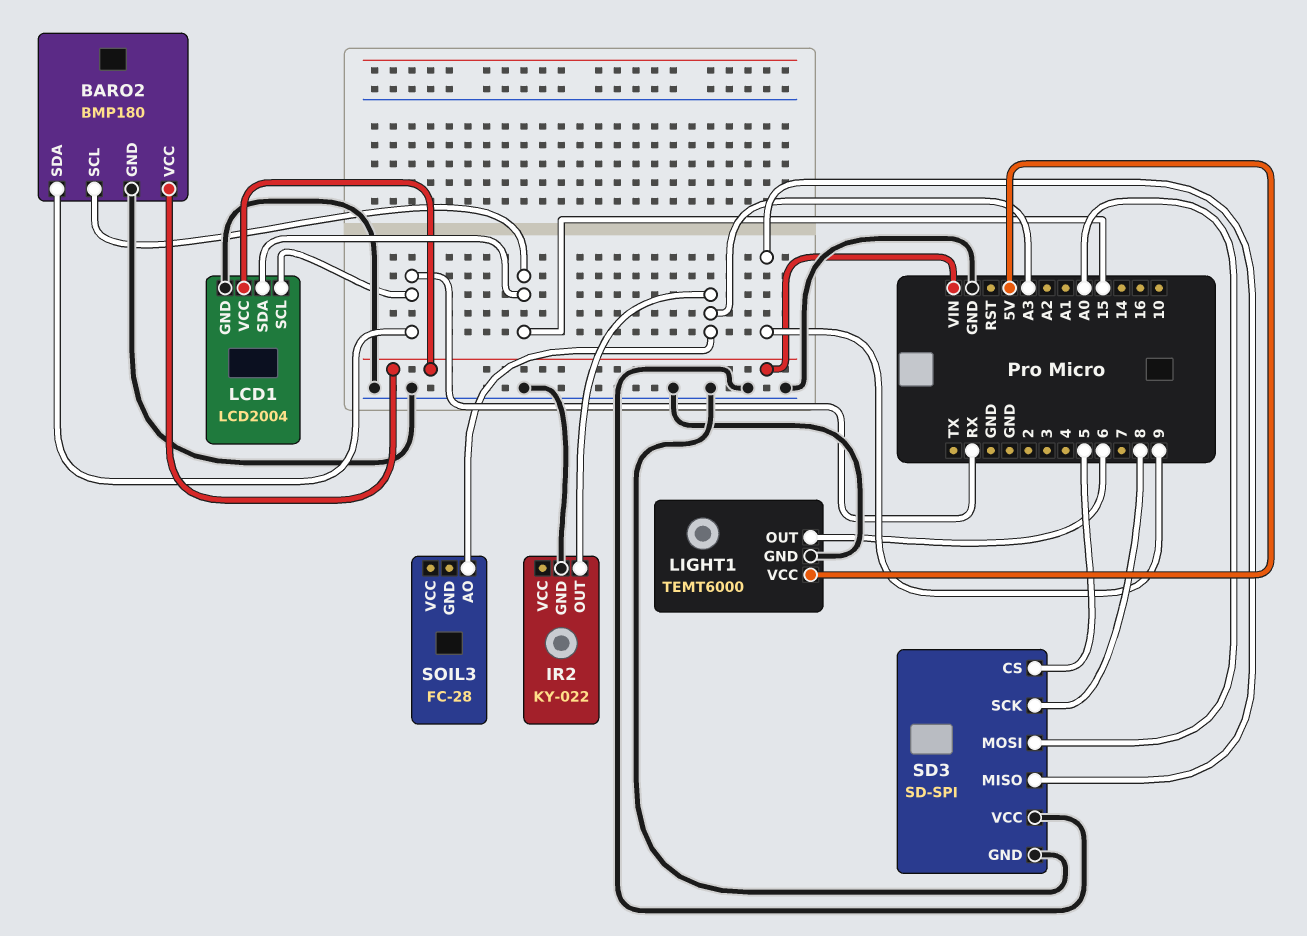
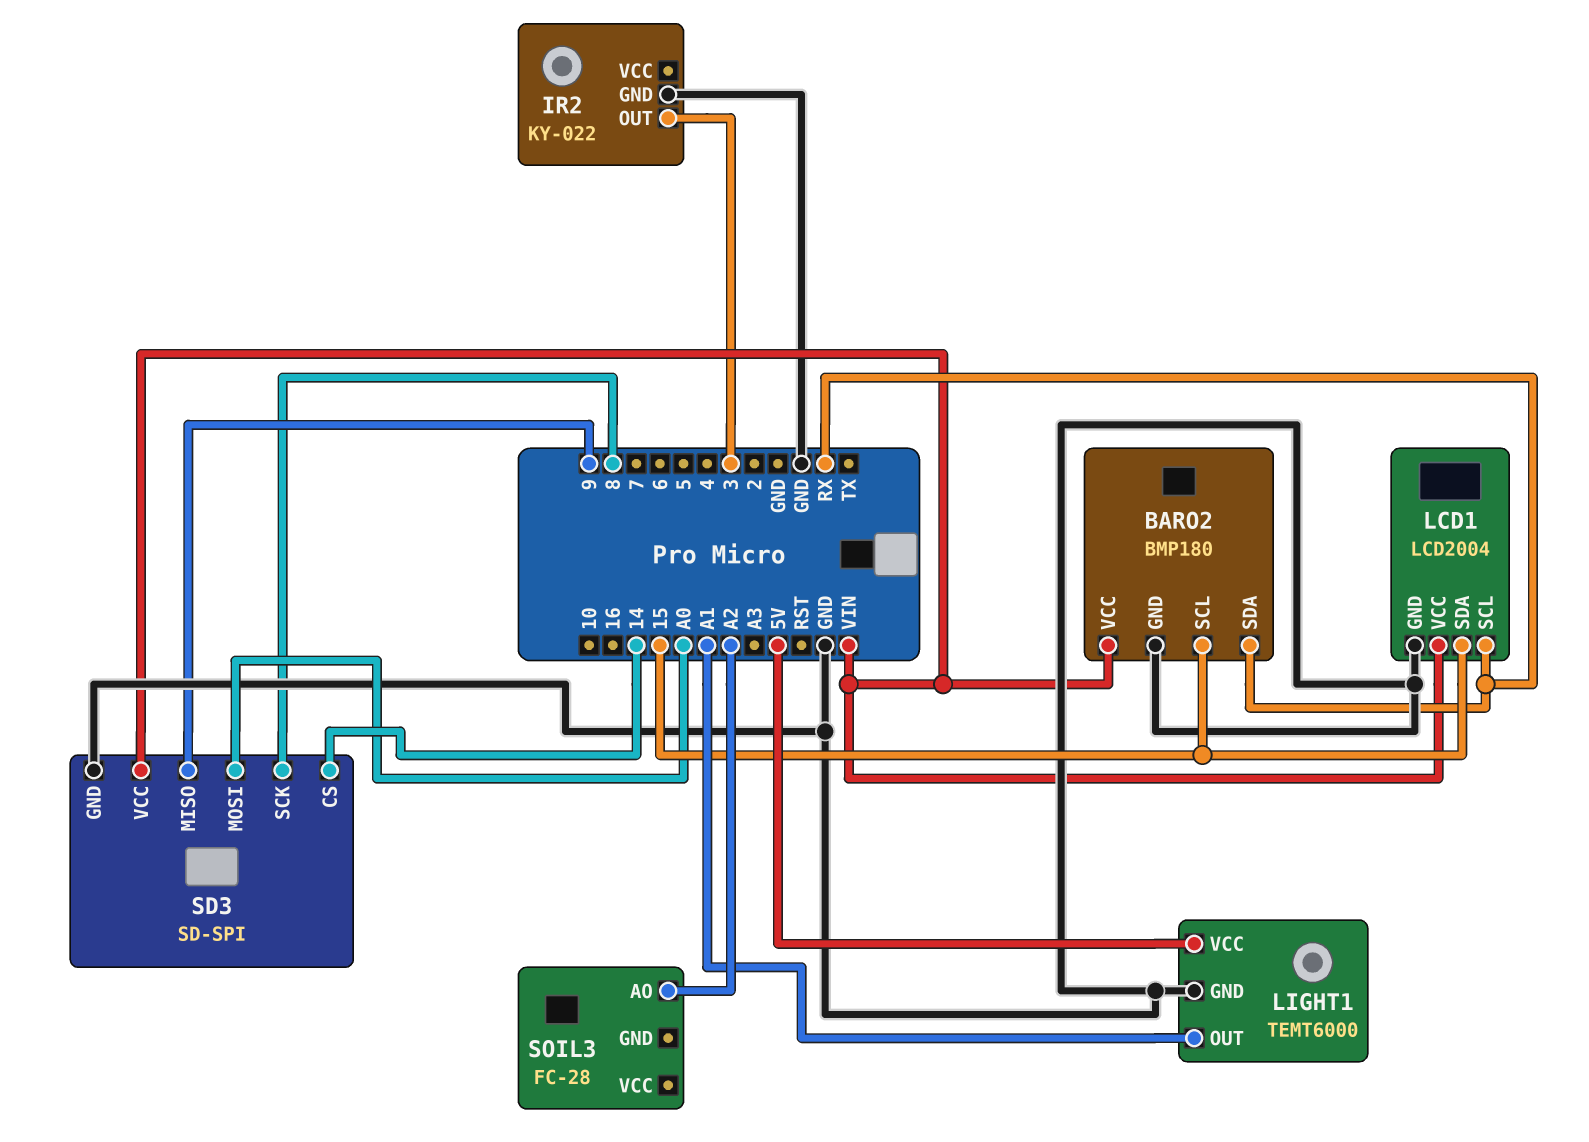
IR2 pin OUT: A3 -> 3
LIGHT1 pin OUT: 6 -> A1
SD3 pin CS: 5 -> 14
SD3 pin VCC: GND -> VIN
SOIL3 pin AO: A3 -> A2

